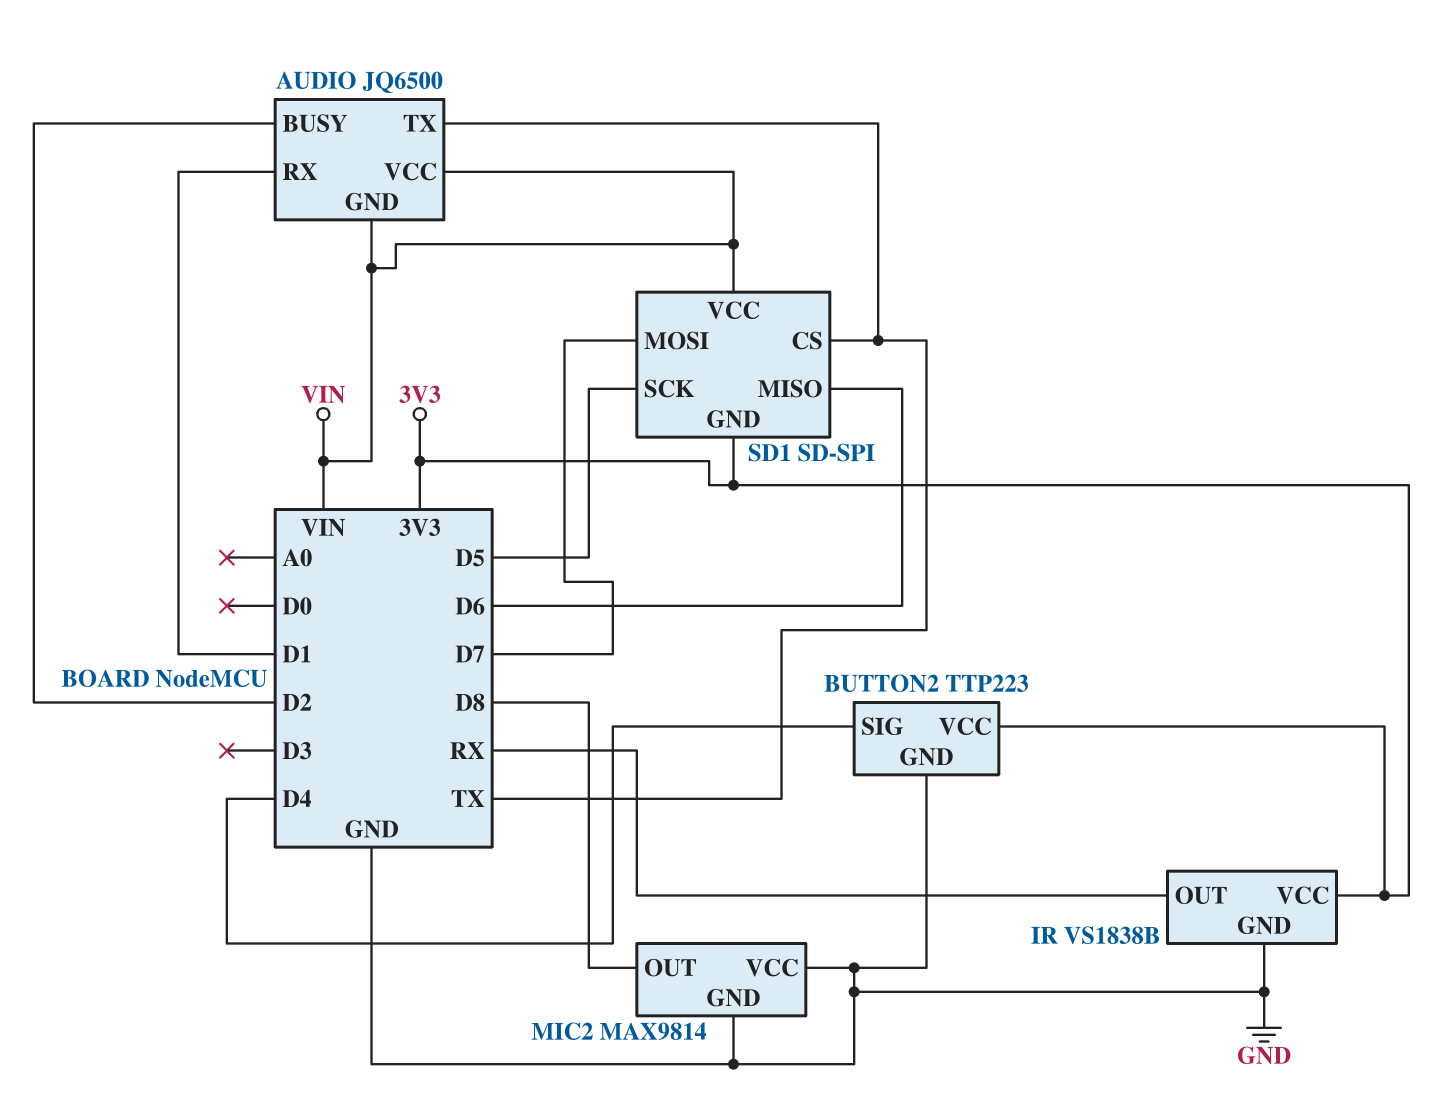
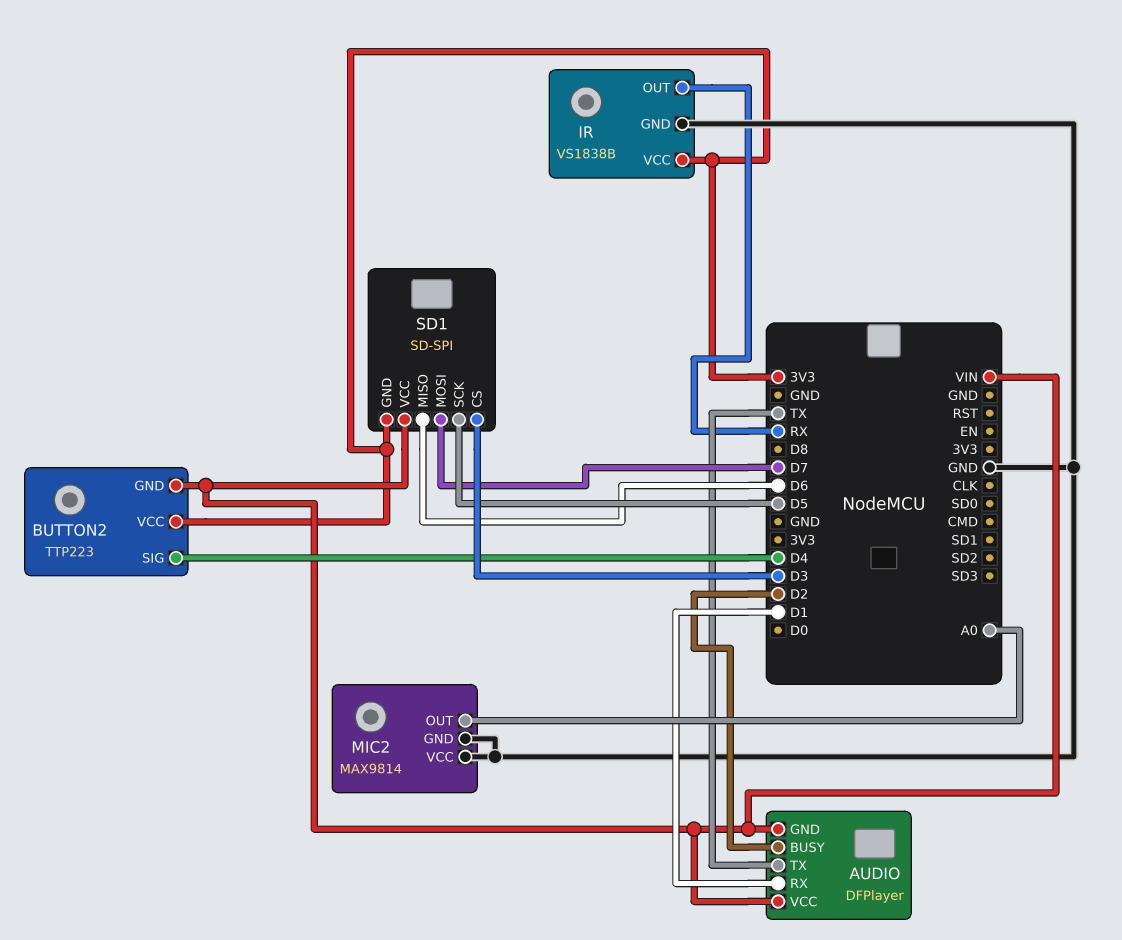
AUDIO: JQ6500 -> DFPlayer
BUTTON2 pin GND: GND -> VIN
MIC2 pin OUT: D8 -> A0
SD1 pin CS: TX -> D3

